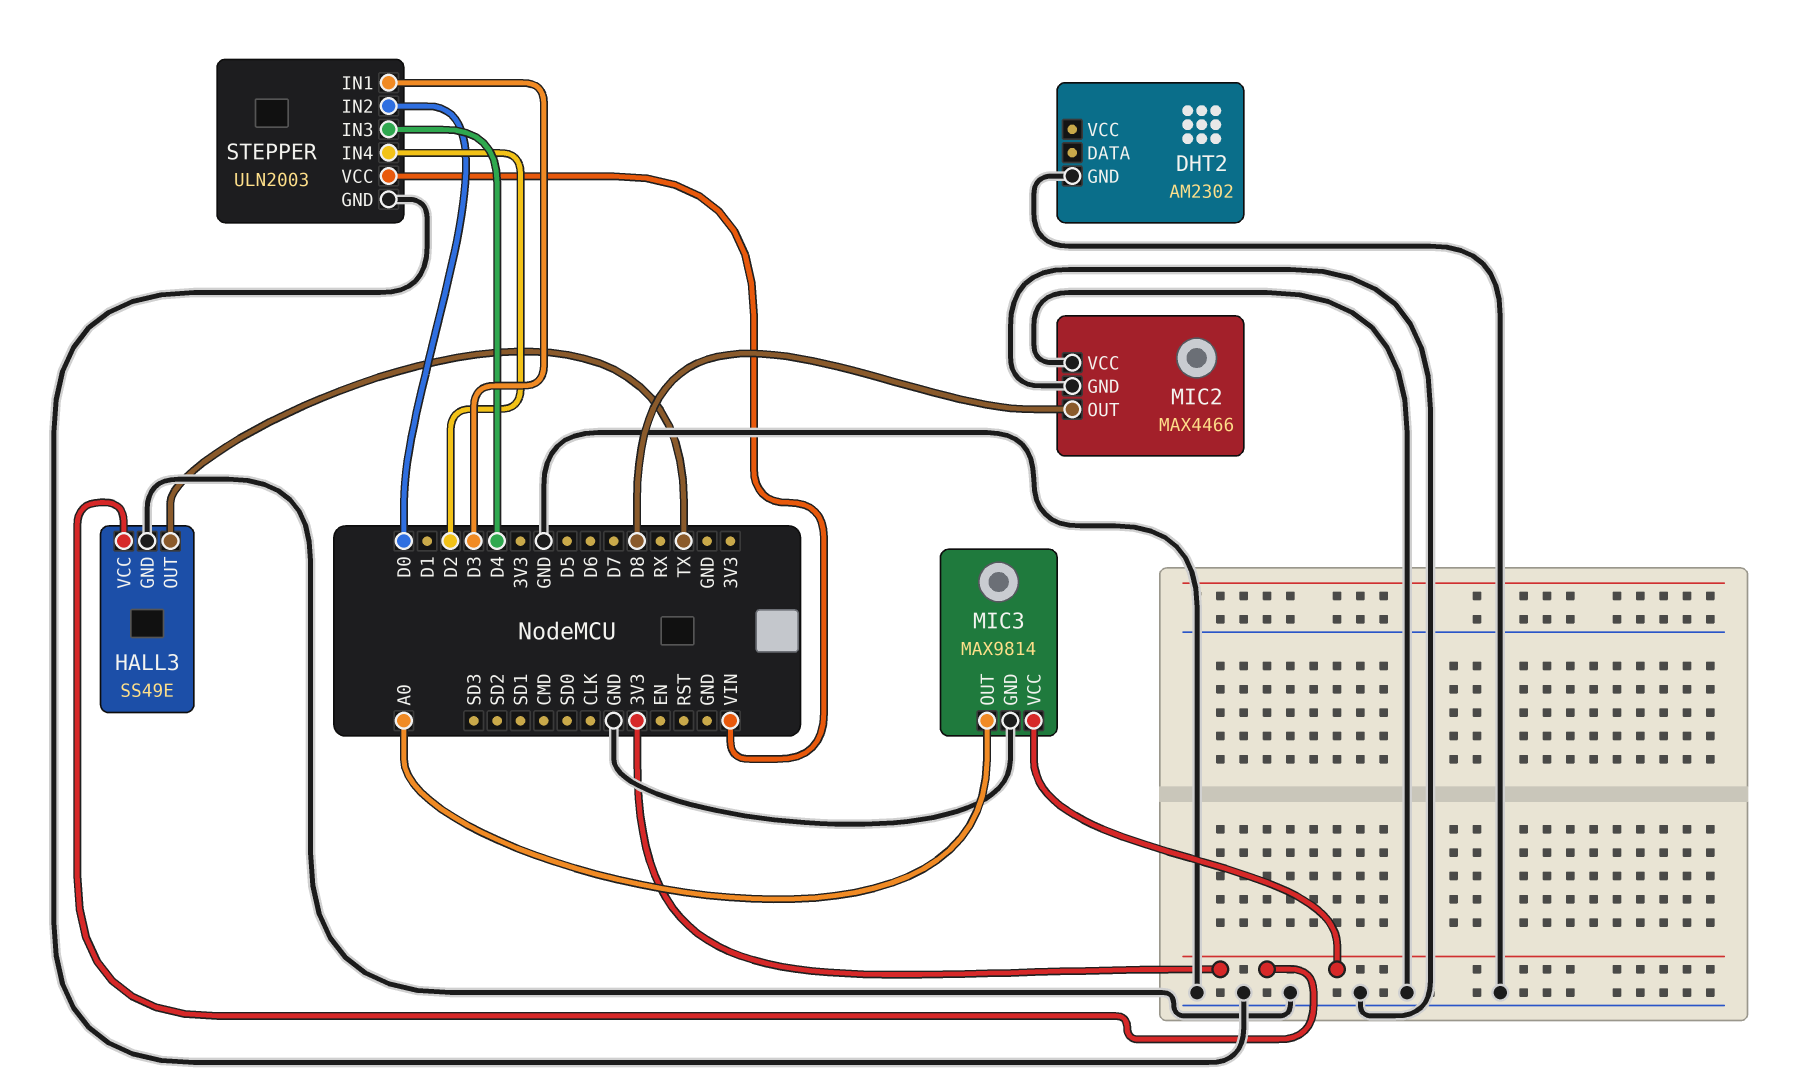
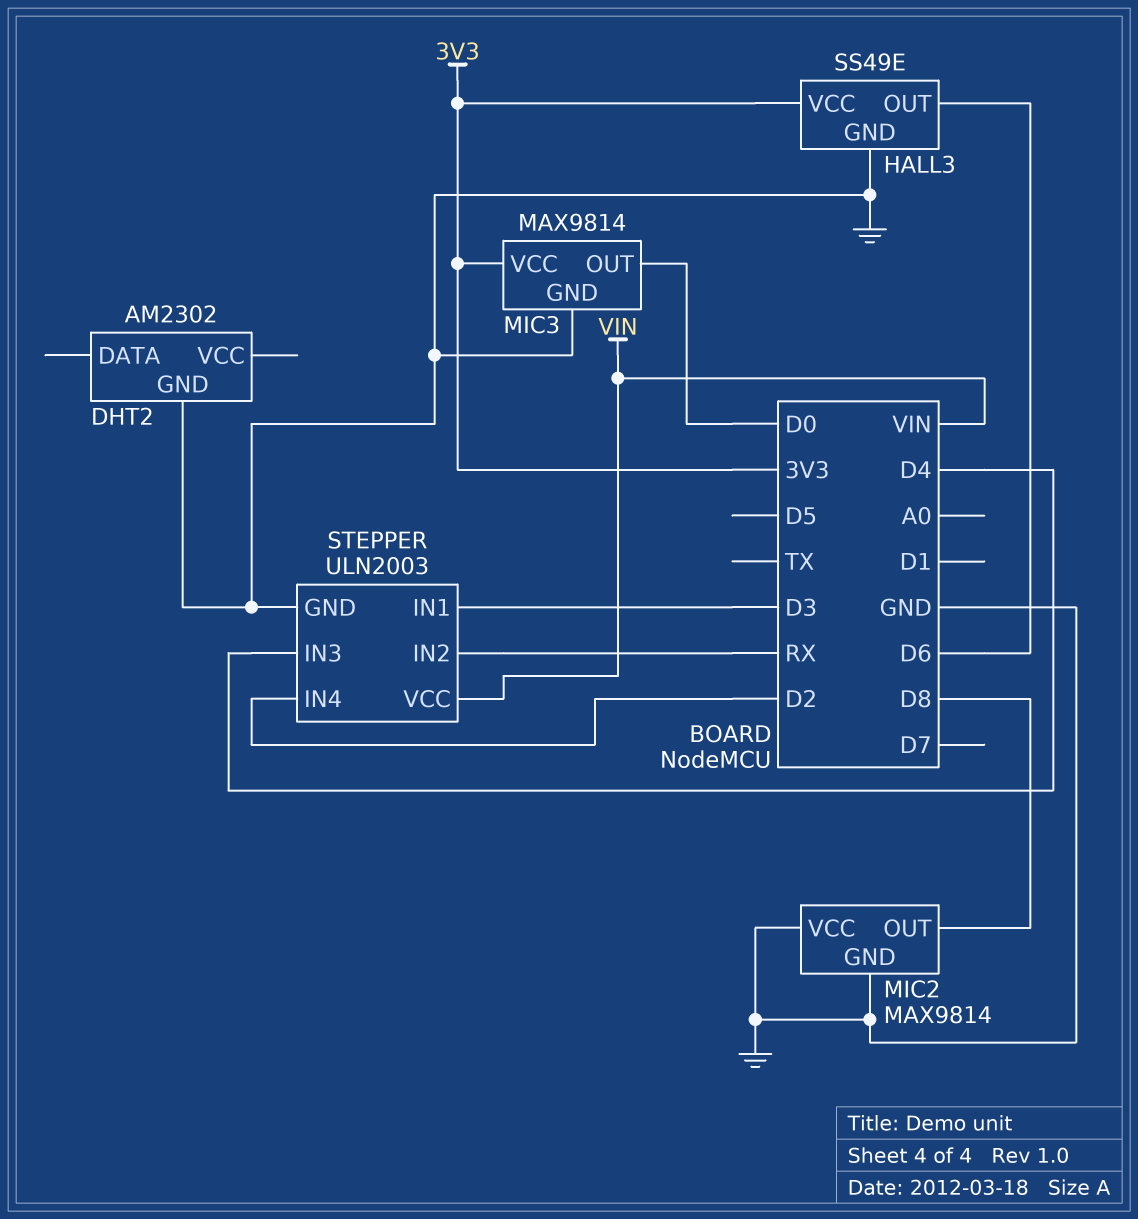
HALL3 pin OUT: TX -> D6
MIC2: MAX4466 -> MAX9814
MIC3 pin OUT: A0 -> D0
STEPPER pin IN2: D0 -> RX

